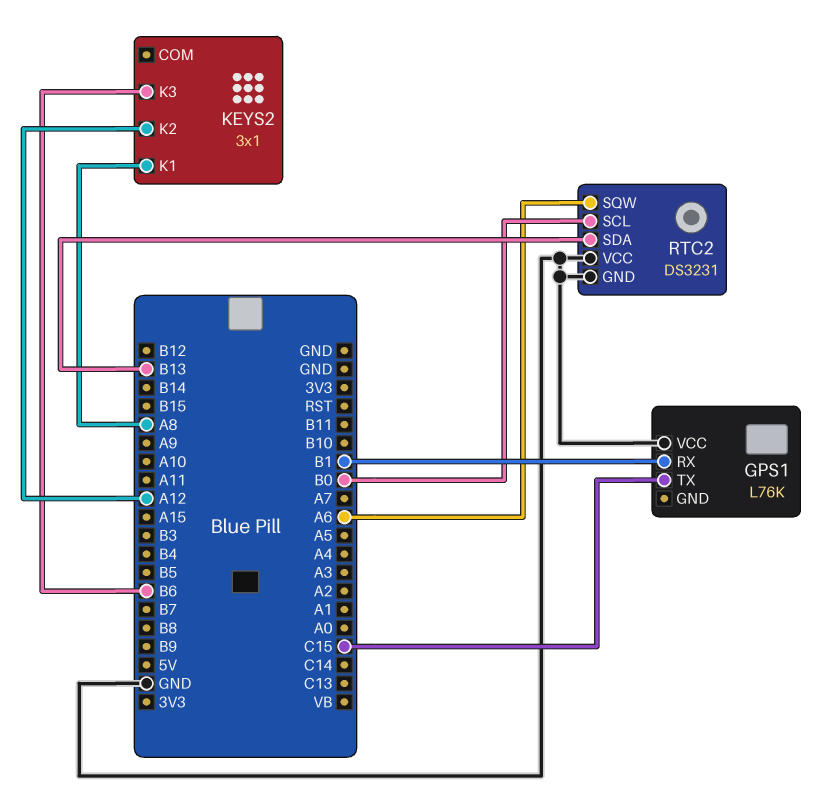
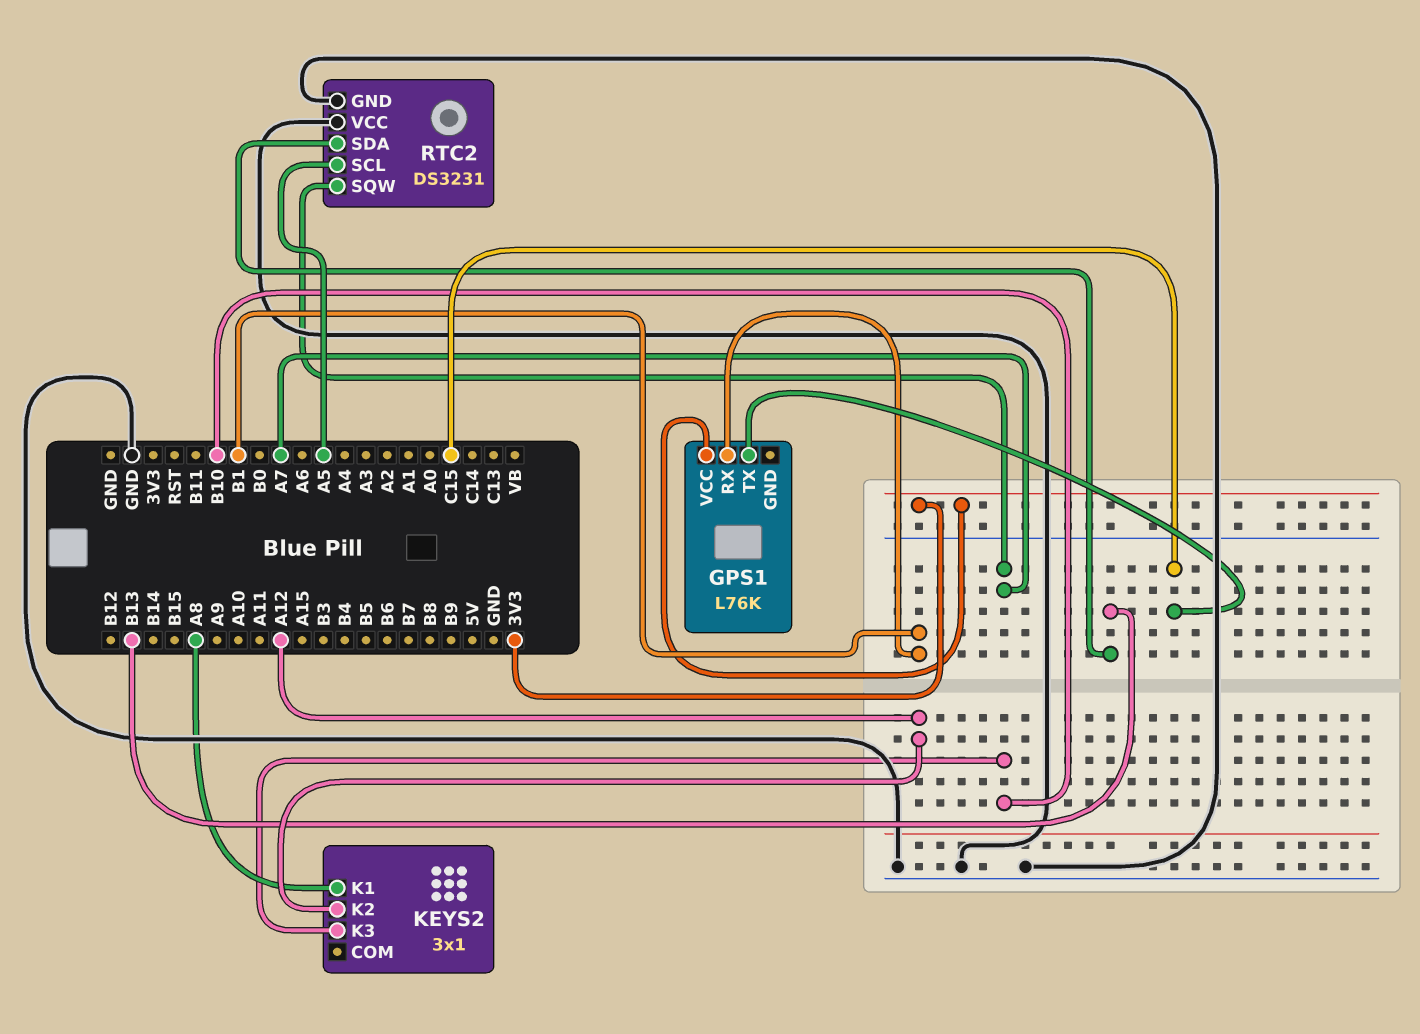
GPS1 pin VCC: GND -> 3V3
KEYS2 pin K3: B6 -> B10
RTC2 pin SCL: B0 -> A5
RTC2 pin SQW: A6 -> A7

